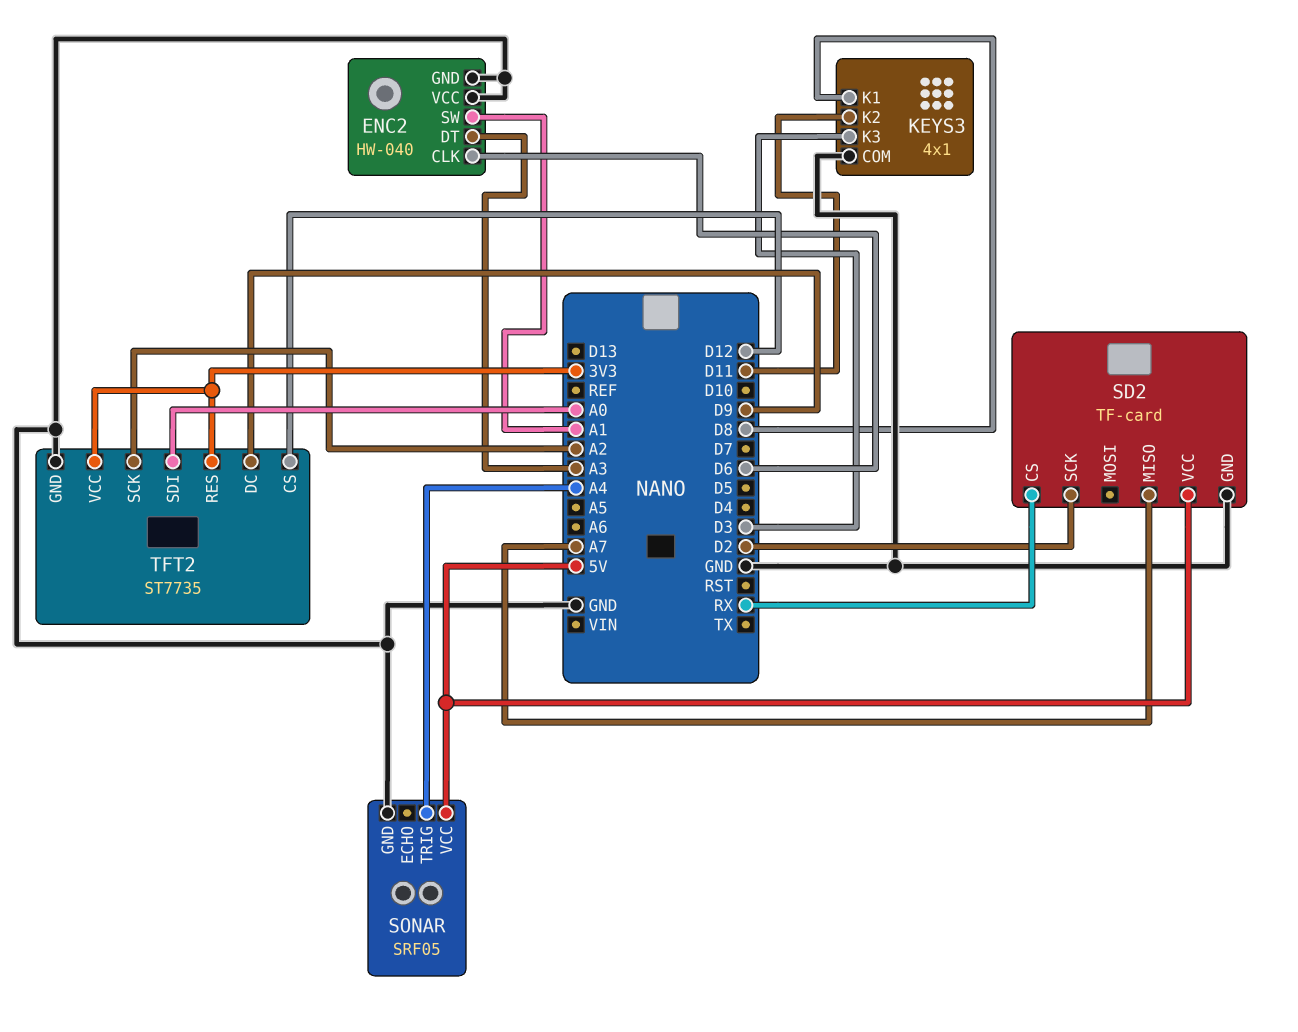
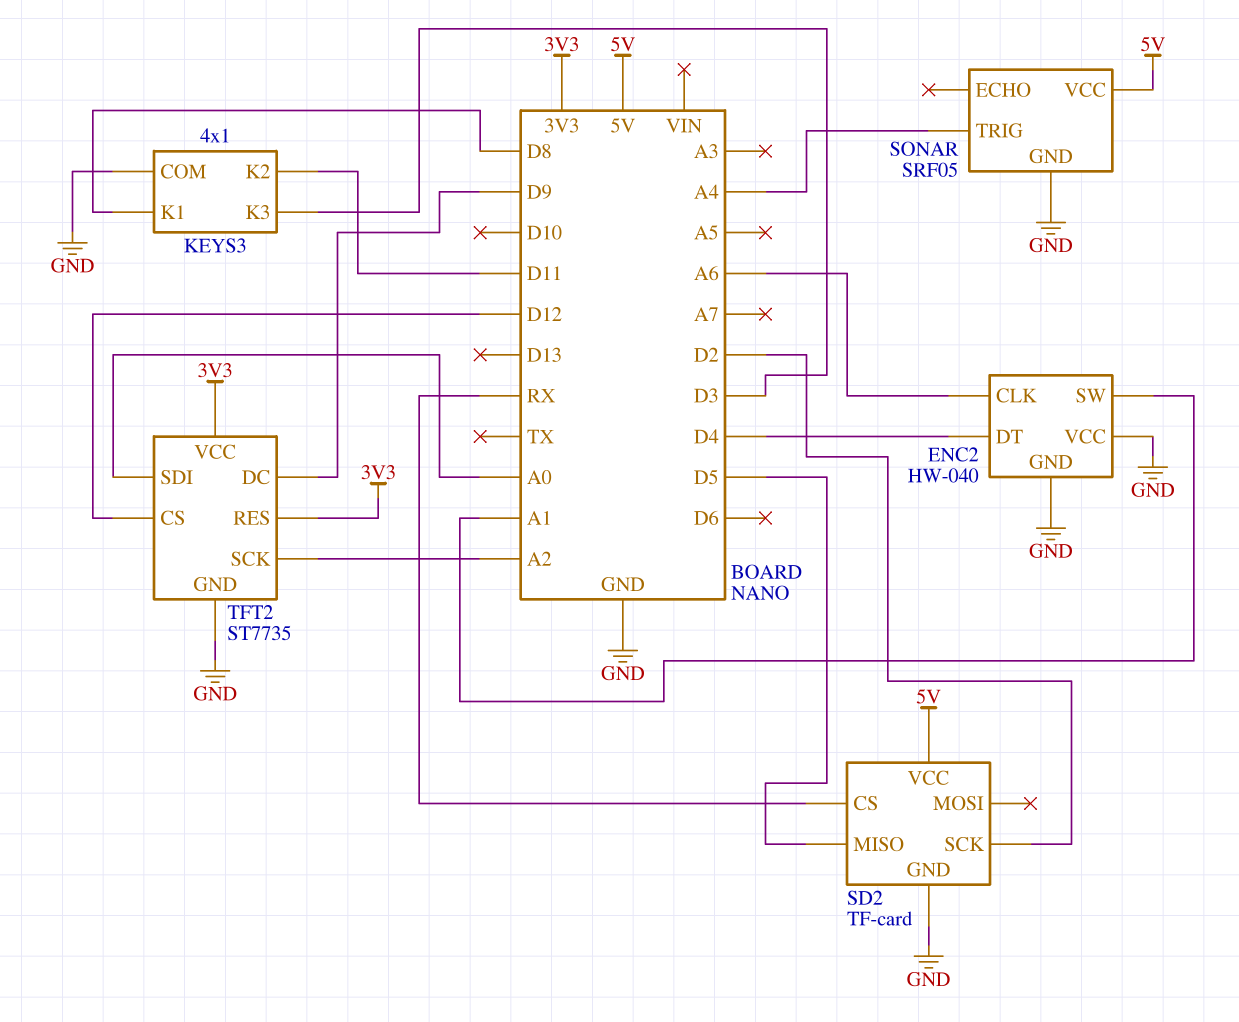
ENC2 pin CLK: D6 -> A6
ENC2 pin DT: A3 -> D4
SD2 pin MISO: A7 -> D5

